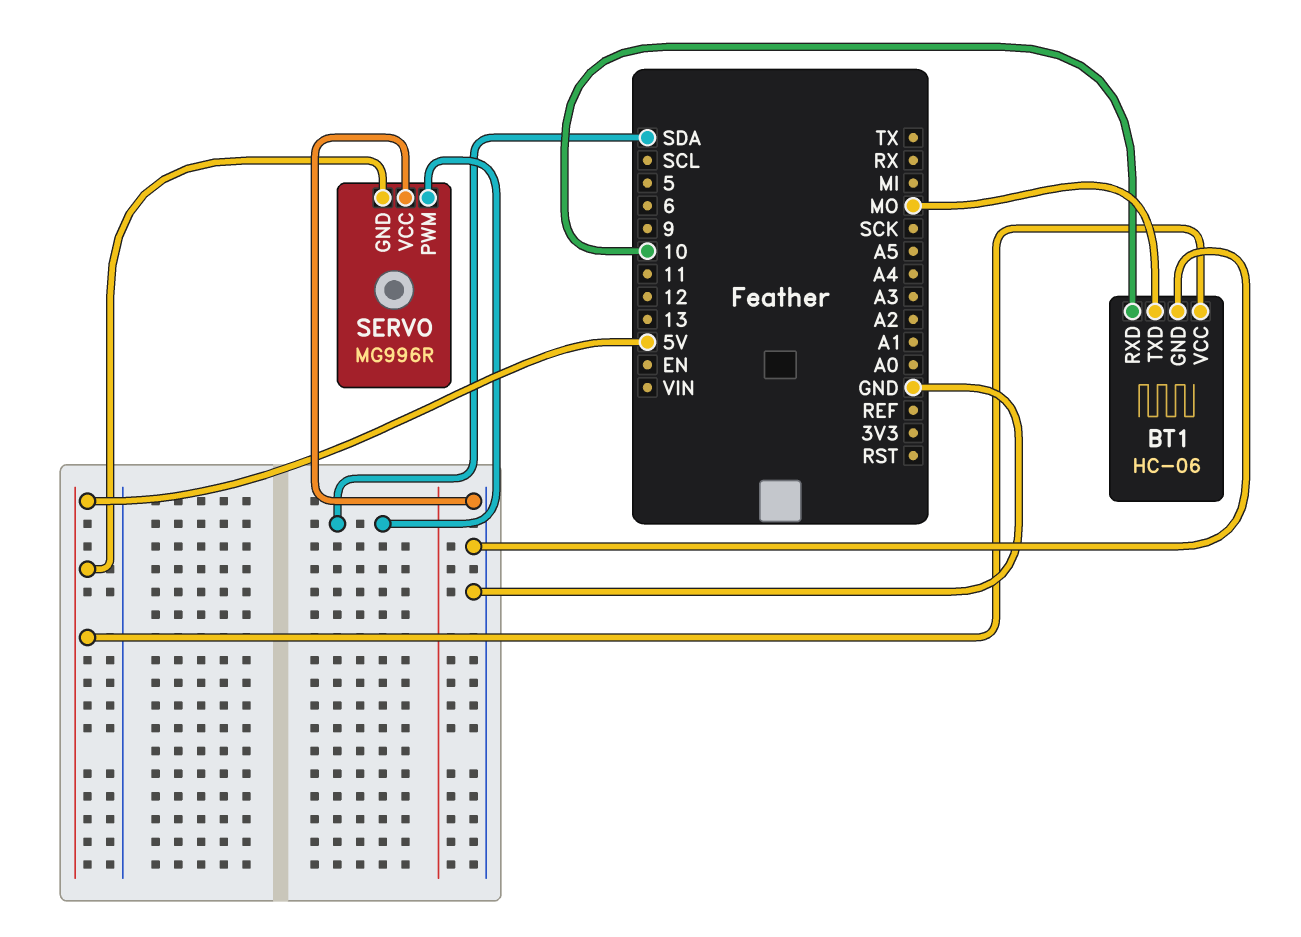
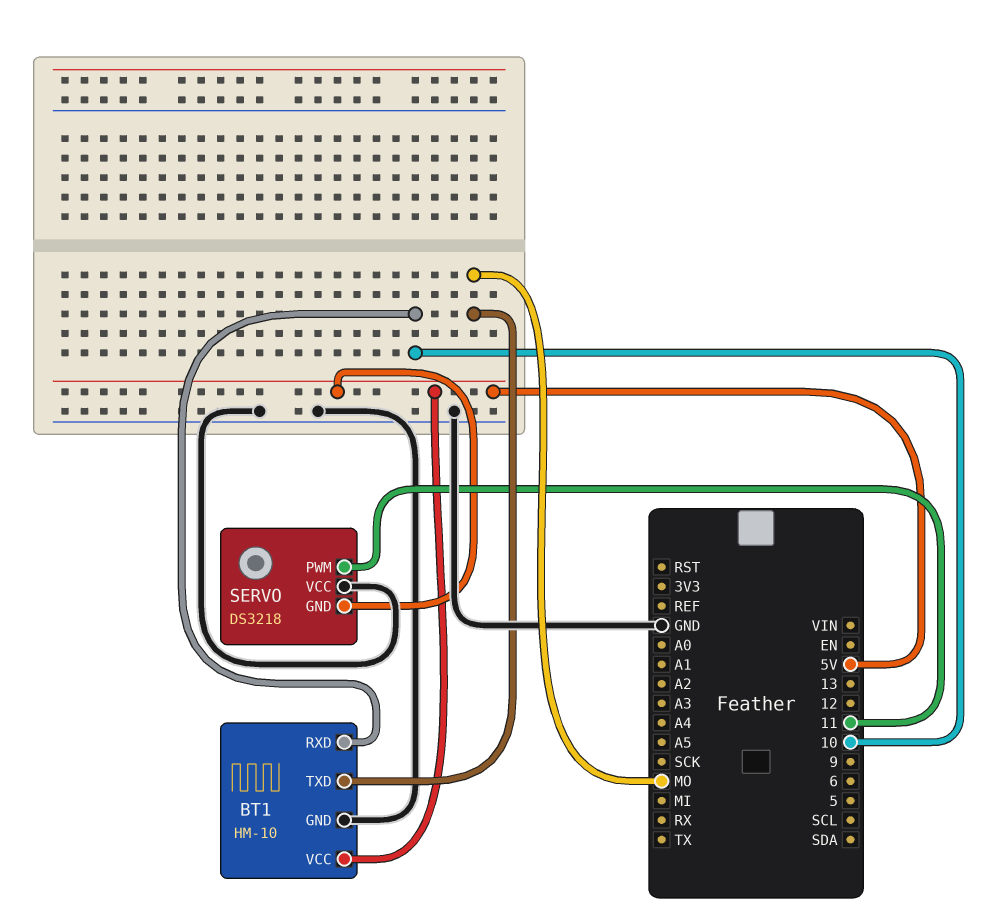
BT1: HC-06 -> HM-10
SERVO: MG996R -> DS3218
SERVO pin PWM: SDA -> 11

